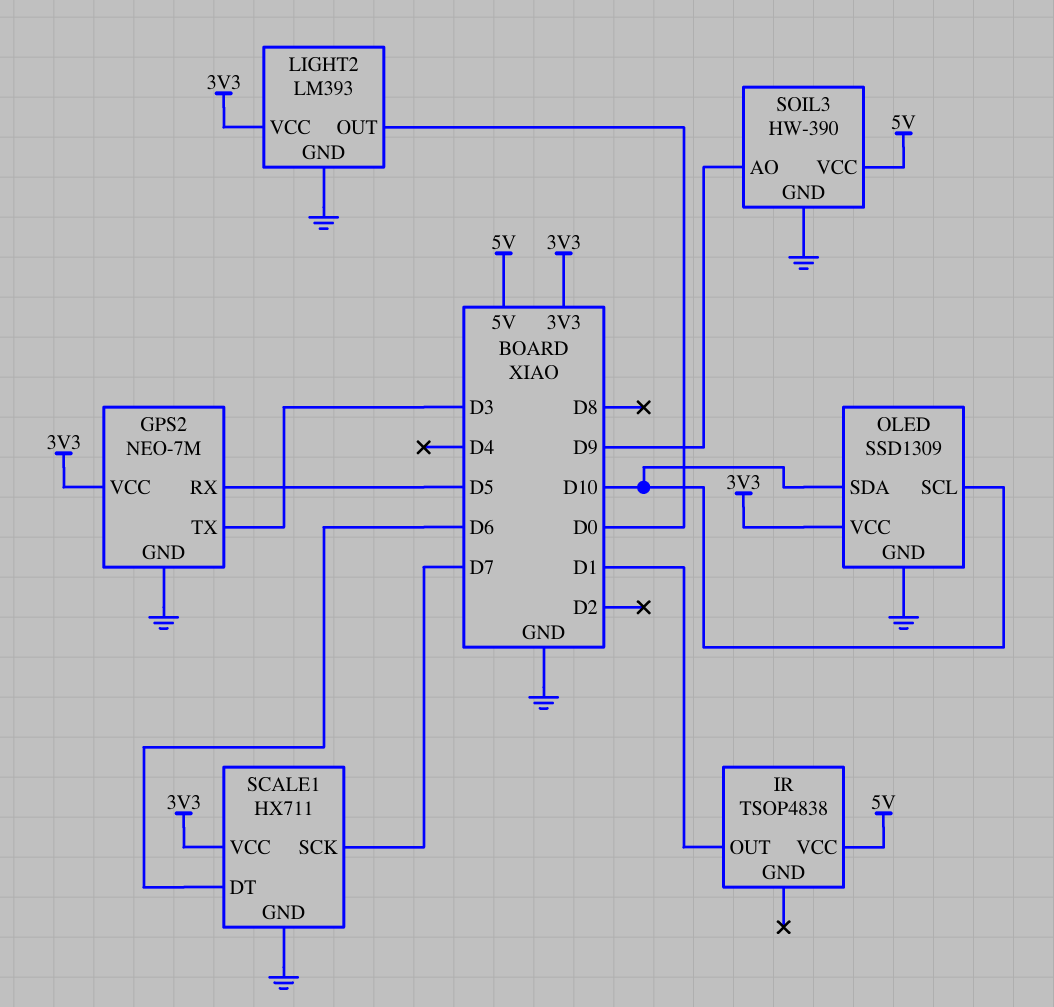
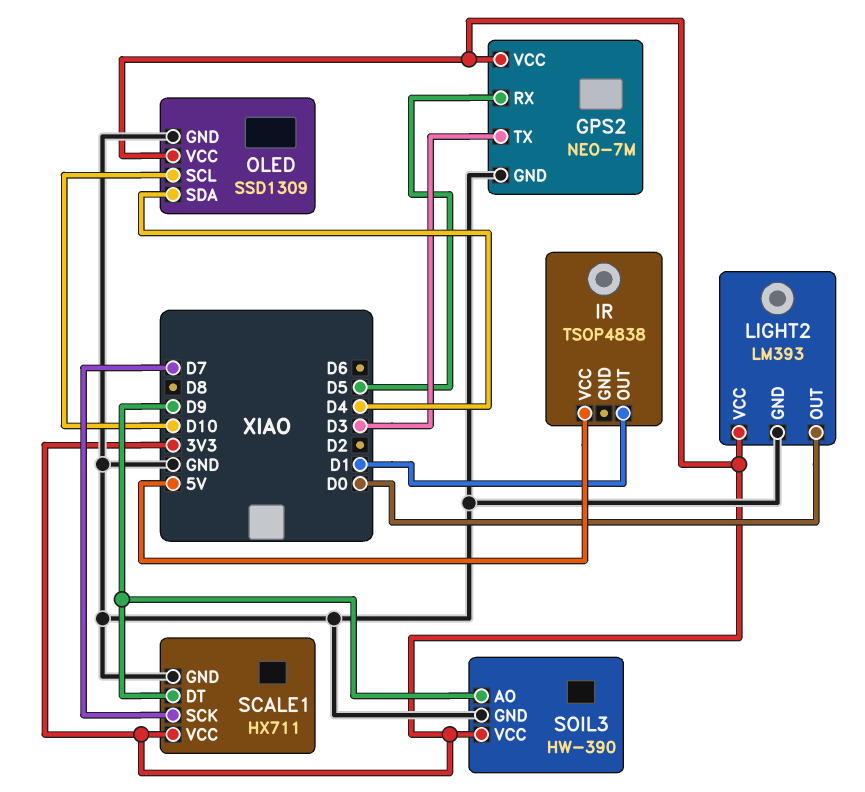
OLED pin SDA: D10 -> D4
SCALE1 pin DT: D6 -> D9
SOIL3 pin VCC: 5V -> 3V3

